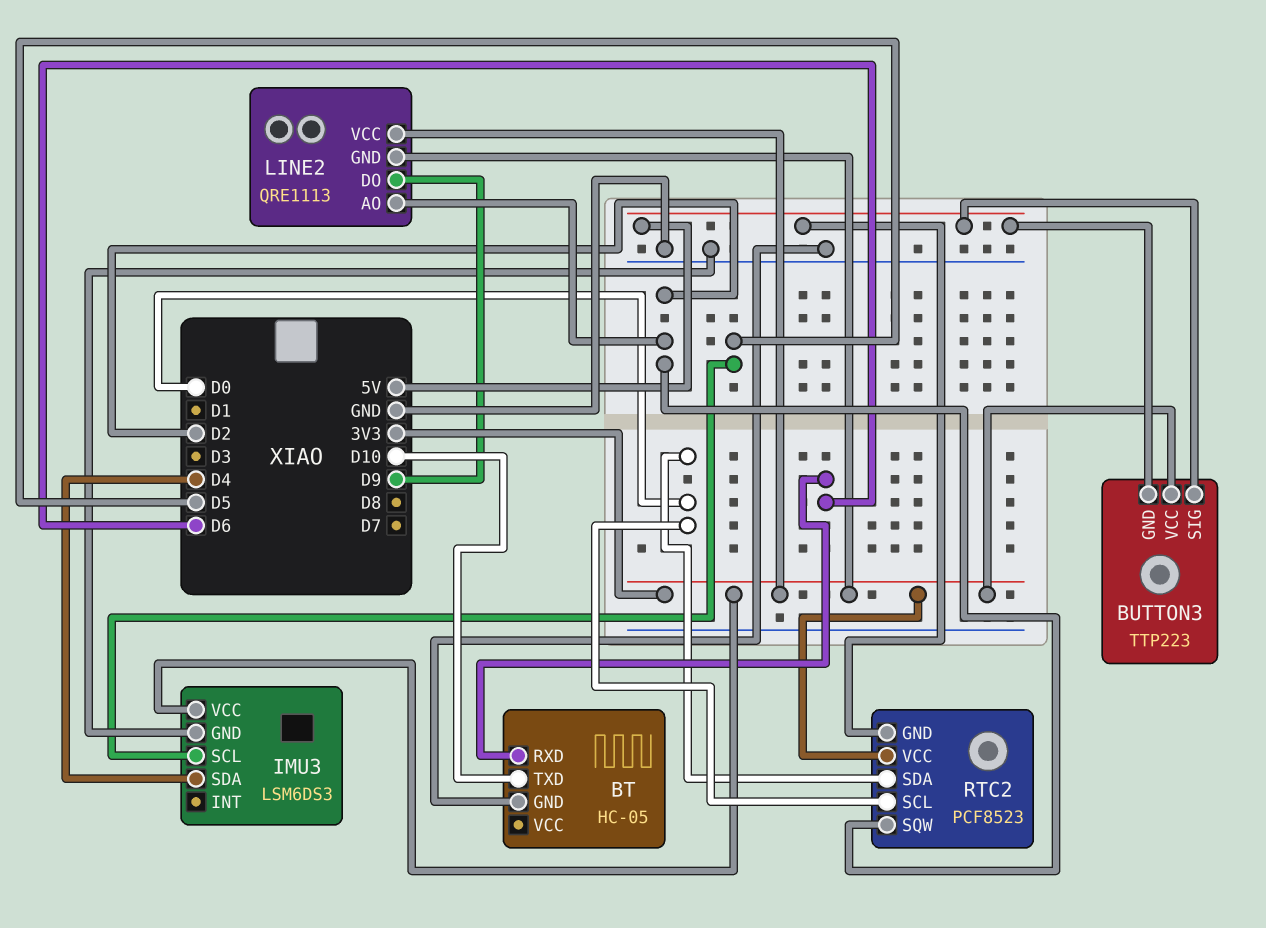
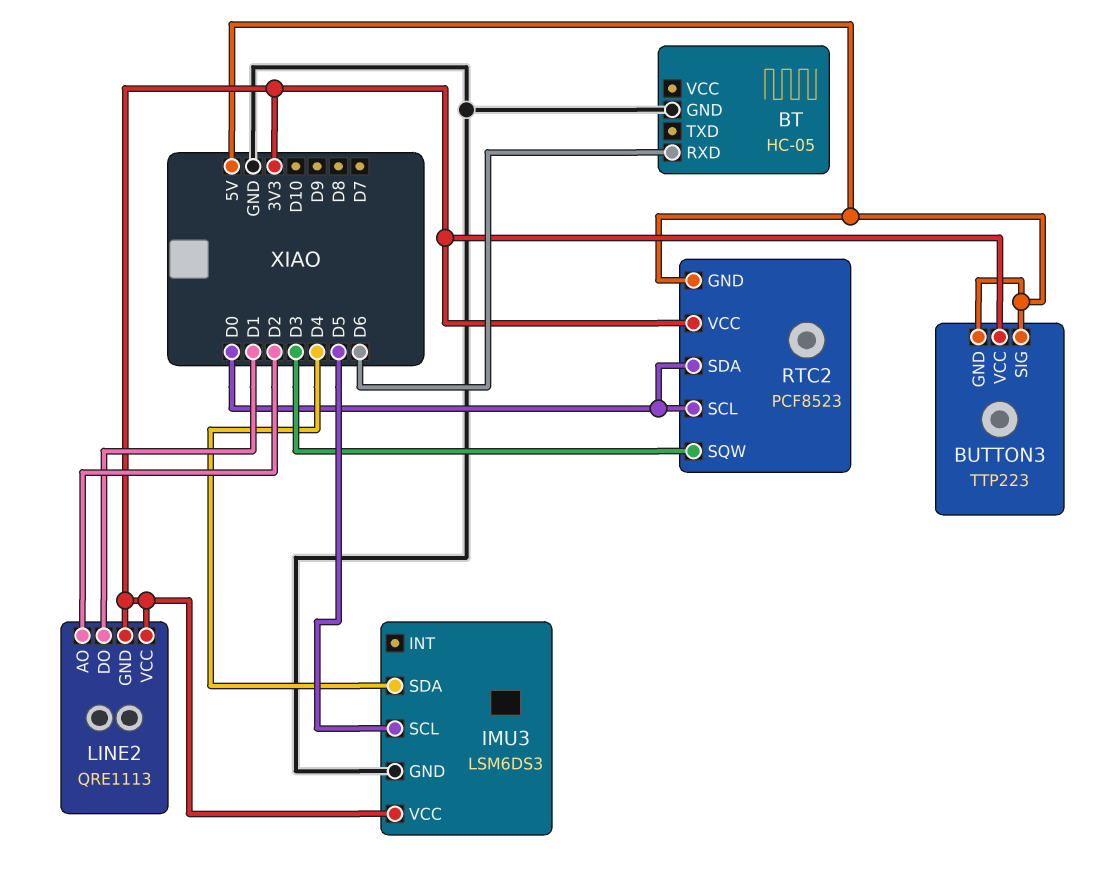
BT pin TXD: D10 -> none
LINE2 pin DO: D9 -> D1
RTC2 pin SQW: D2 -> D3

